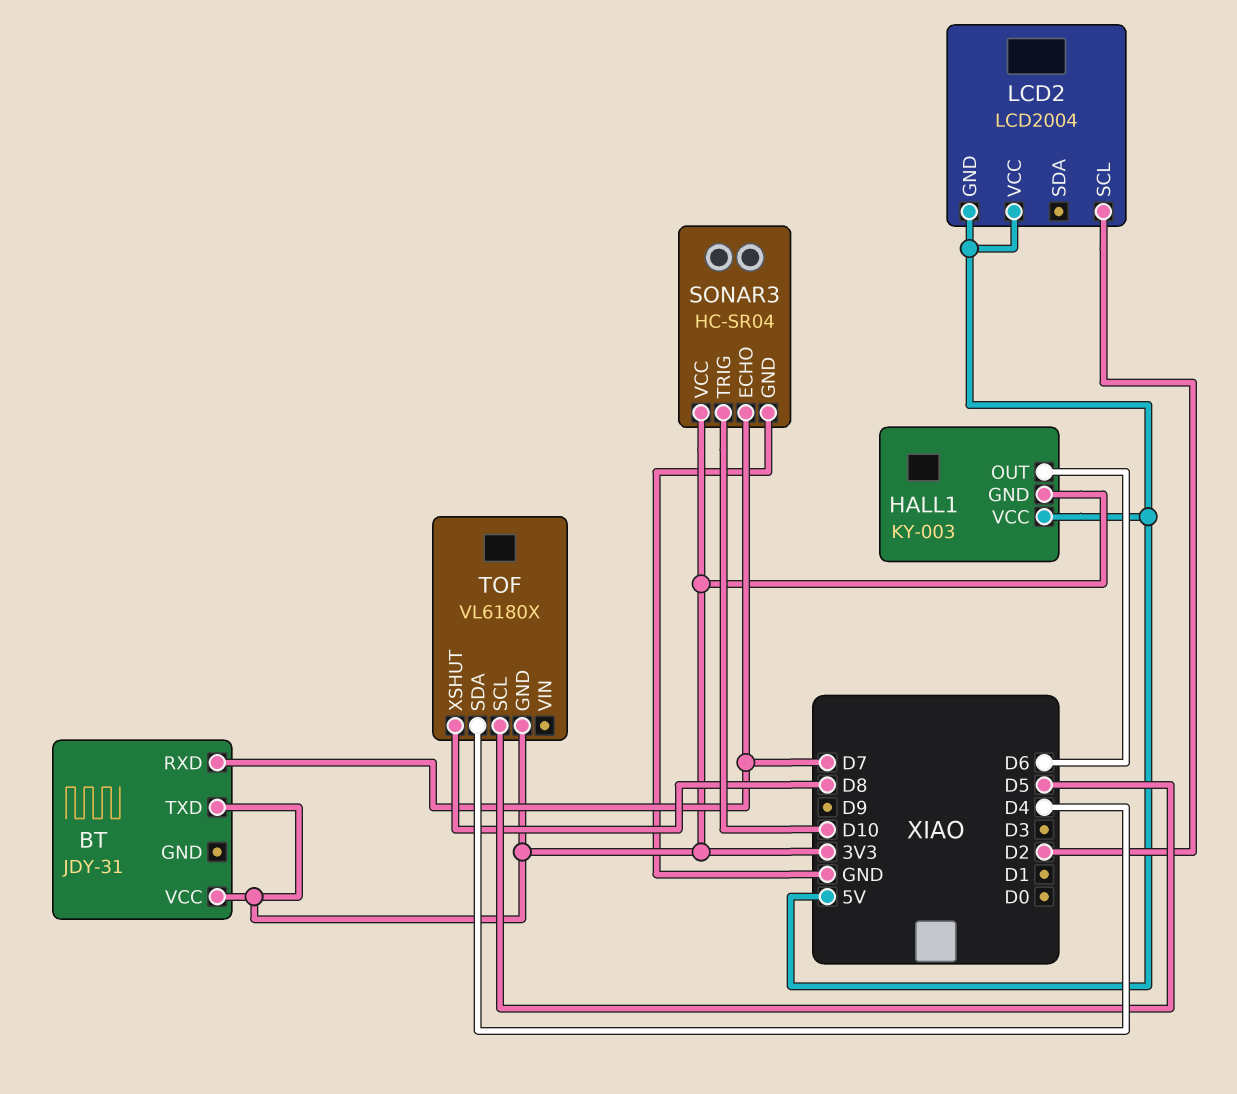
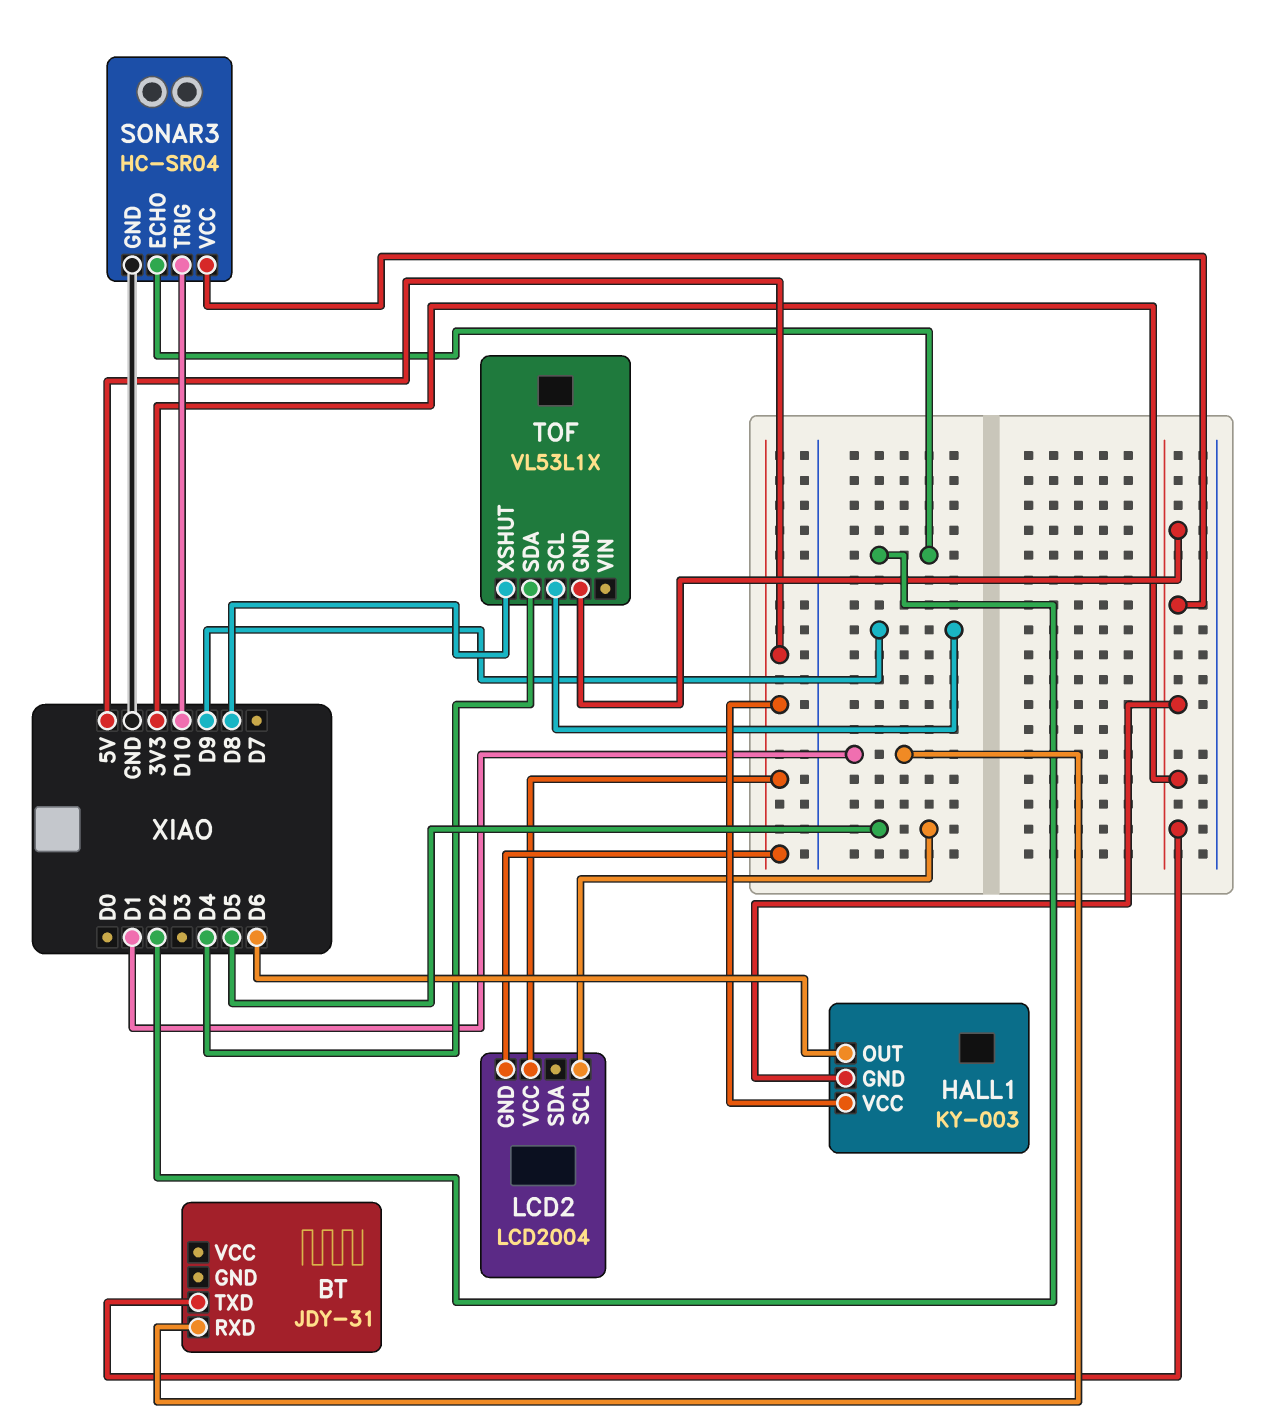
BT pin RXD: D7 -> D1
BT pin VCC: 3V3 -> none
LCD2 pin SCL: D2 -> D5
SONAR3 pin ECHO: D7 -> D2
TOF: VL6180X -> VL53L1X
TOF pin SCL: D5 -> D9

